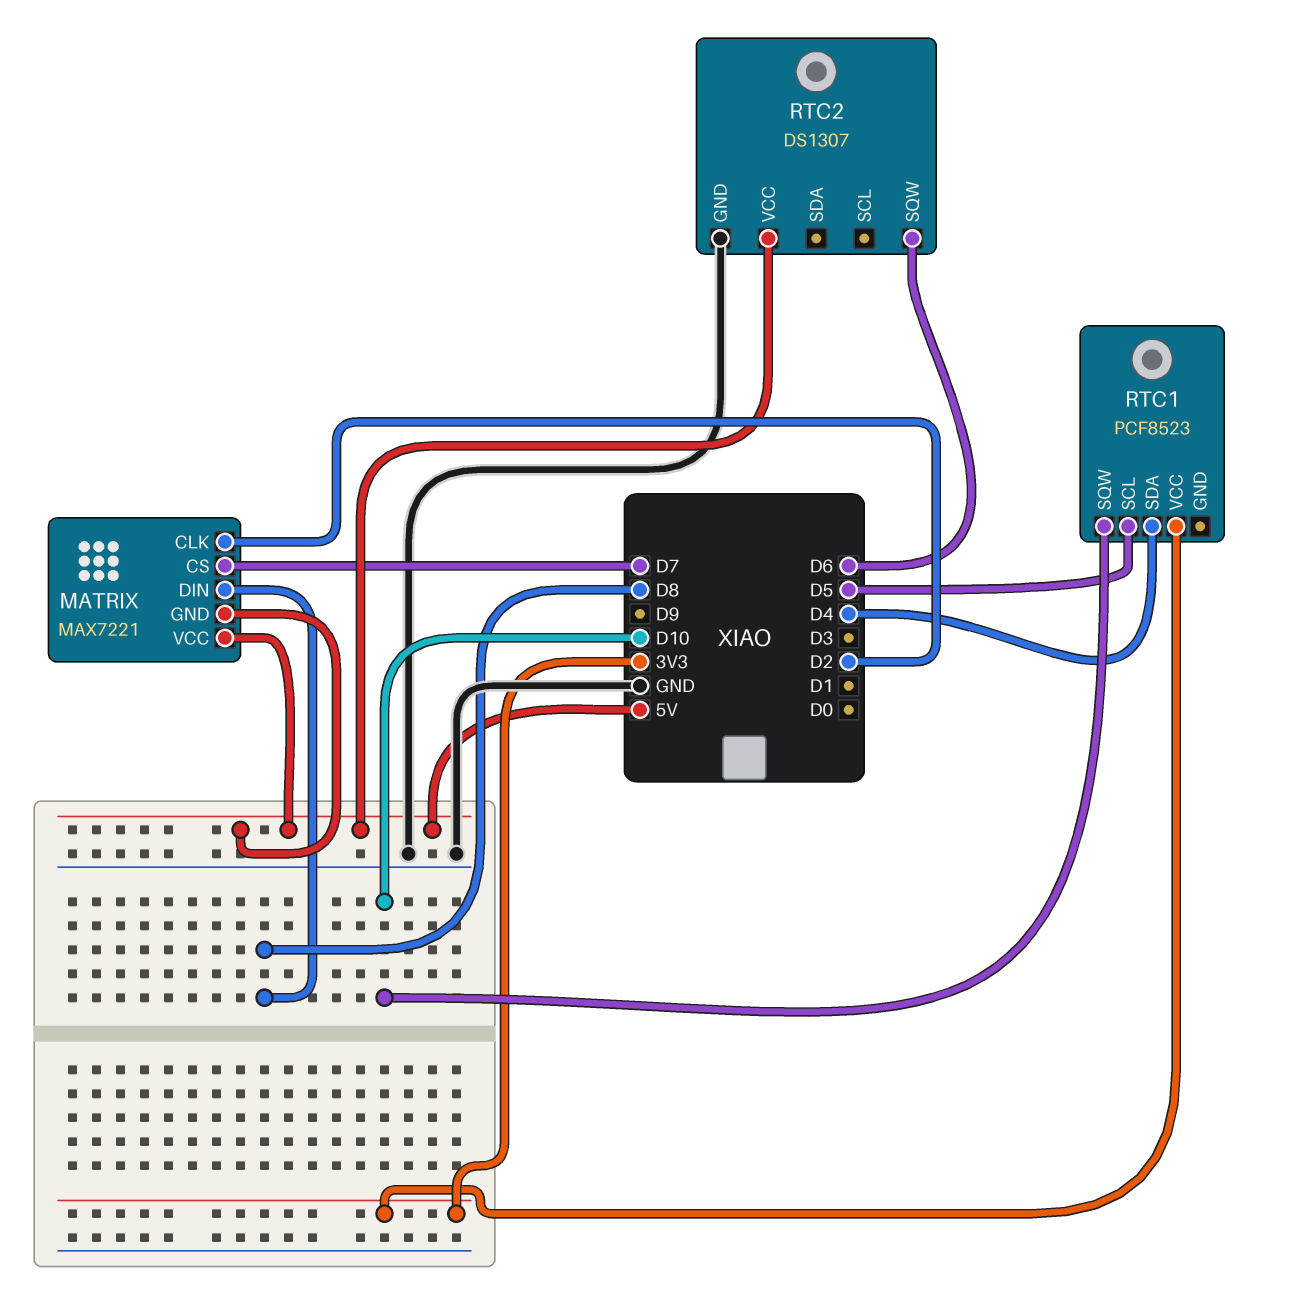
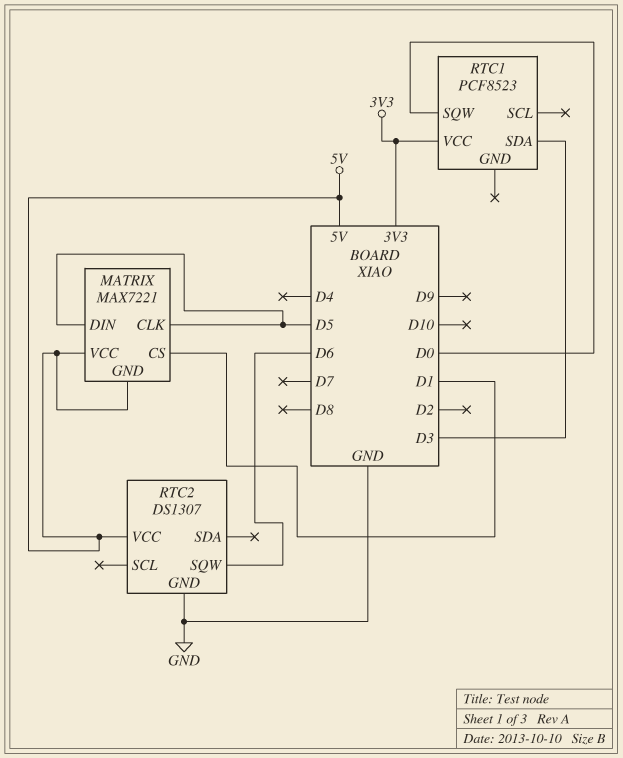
MATRIX pin CLK: D2 -> D5
MATRIX pin CS: D7 -> D1
MATRIX pin DIN: D8 -> D5
RTC1 pin SCL: D5 -> none
RTC1 pin SDA: D4 -> D3
RTC1 pin SQW: D10 -> D0

